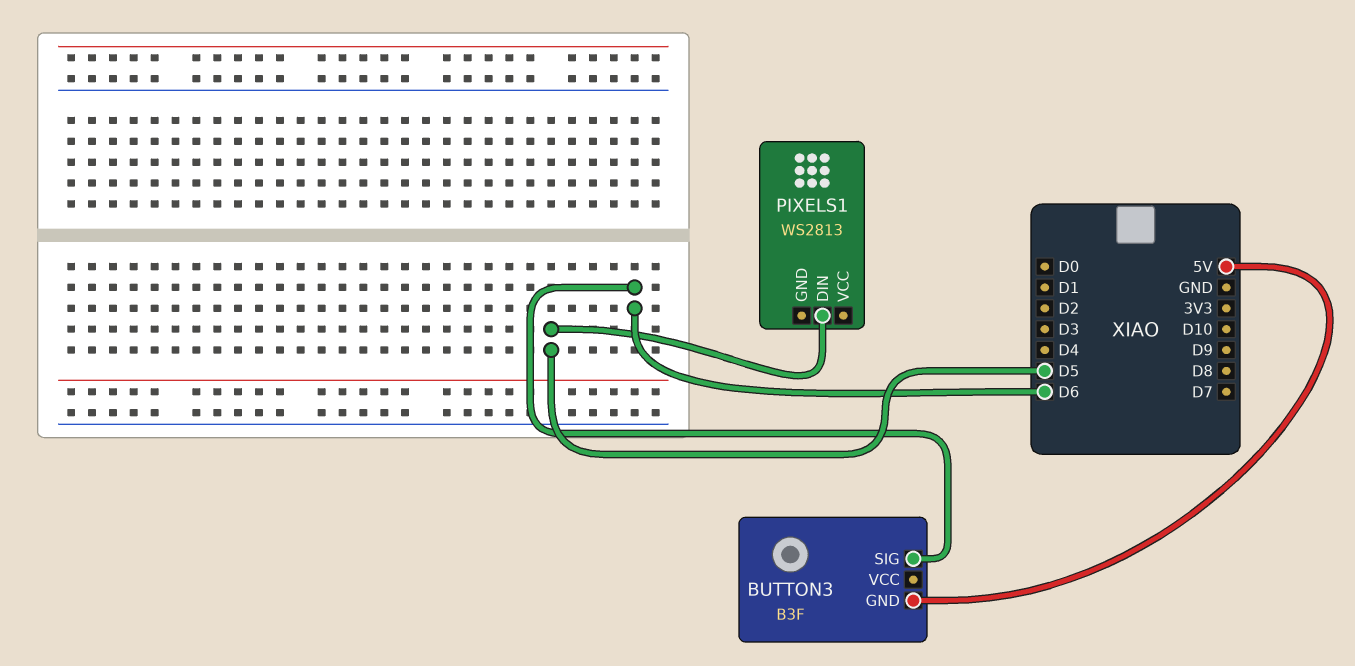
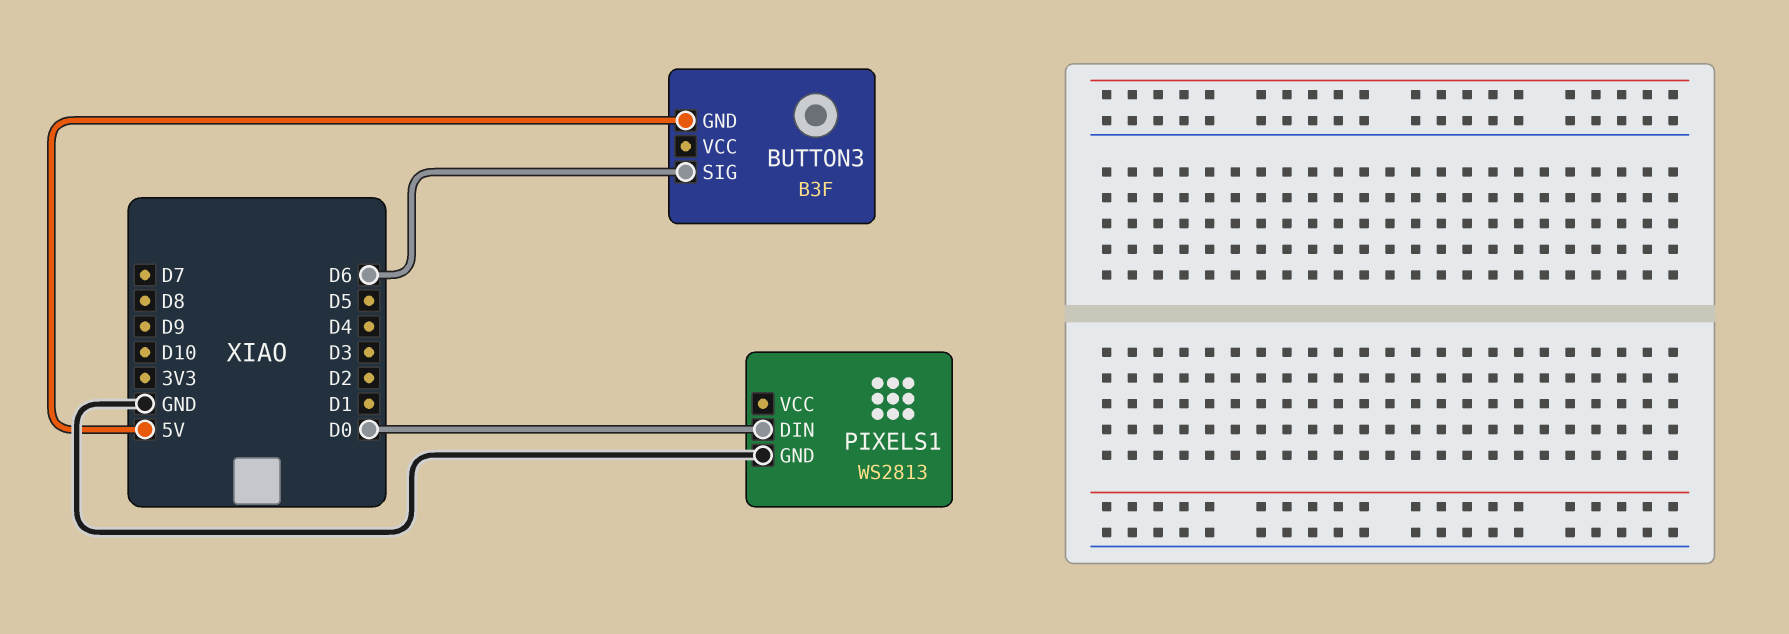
PIXELS1 pin DIN: D5 -> D0
PIXELS1 pin GND: none -> GND

